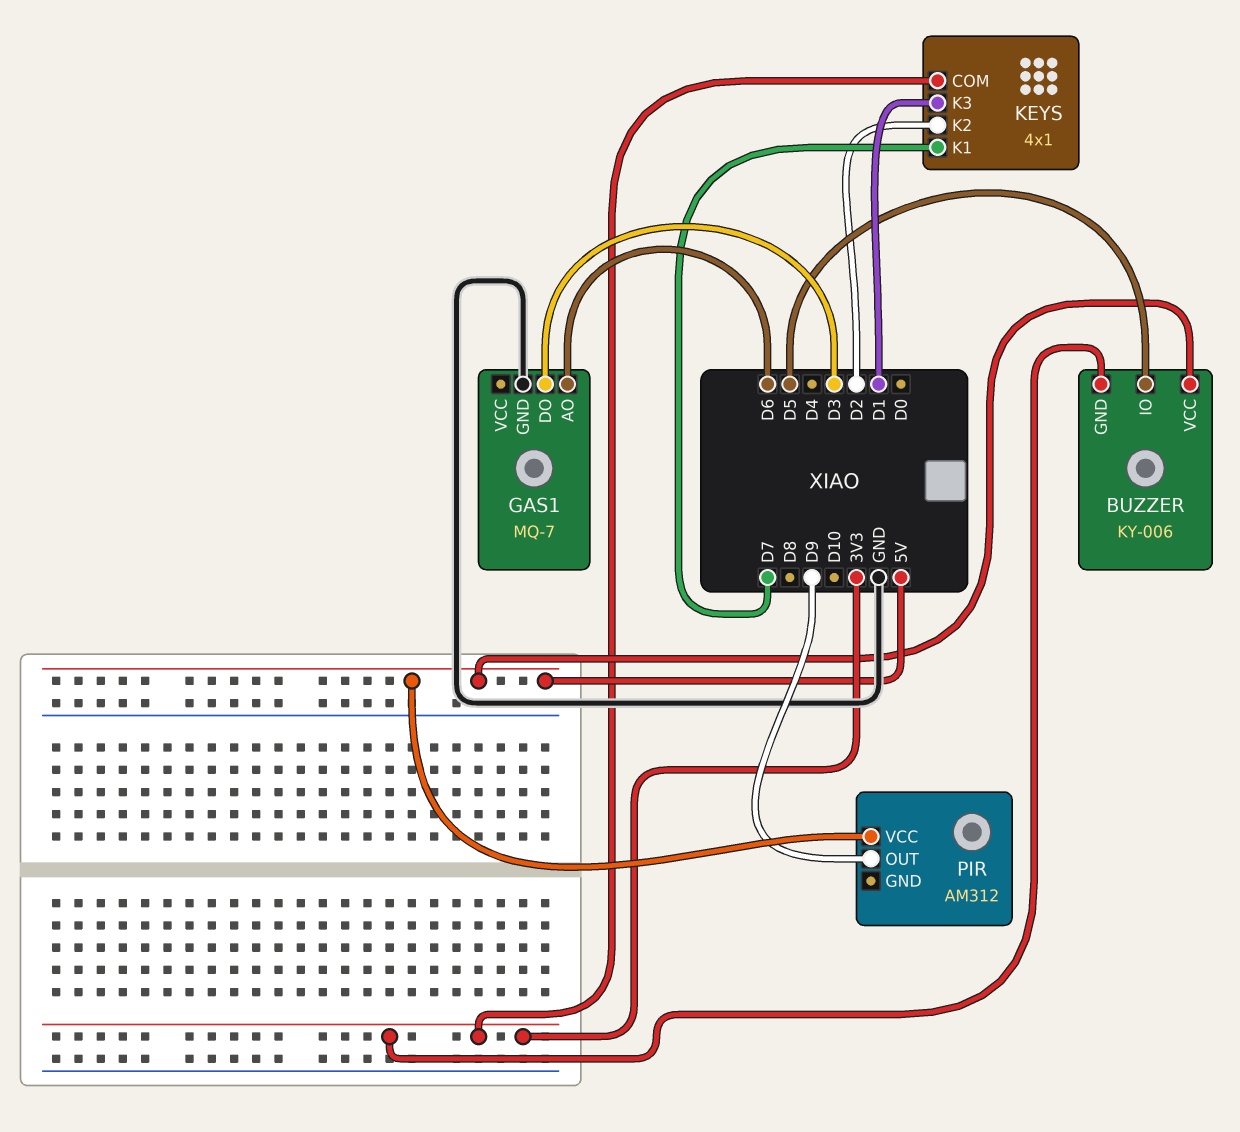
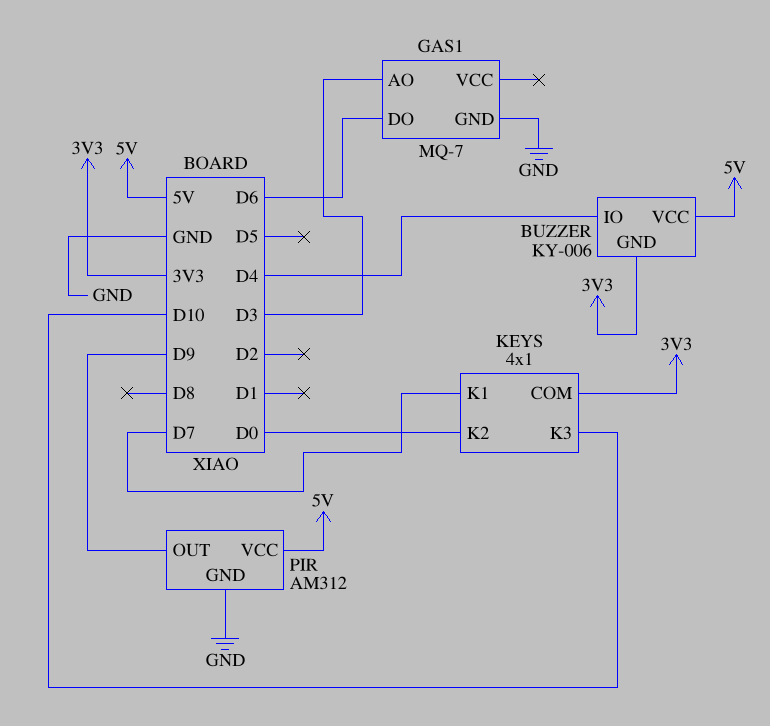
BUZZER pin IO: D5 -> D4
GAS1 pin AO: D6 -> D3
GAS1 pin DO: D3 -> D6
KEYS pin K2: D2 -> D0
KEYS pin K3: D1 -> D10
PIR pin GND: none -> GND

